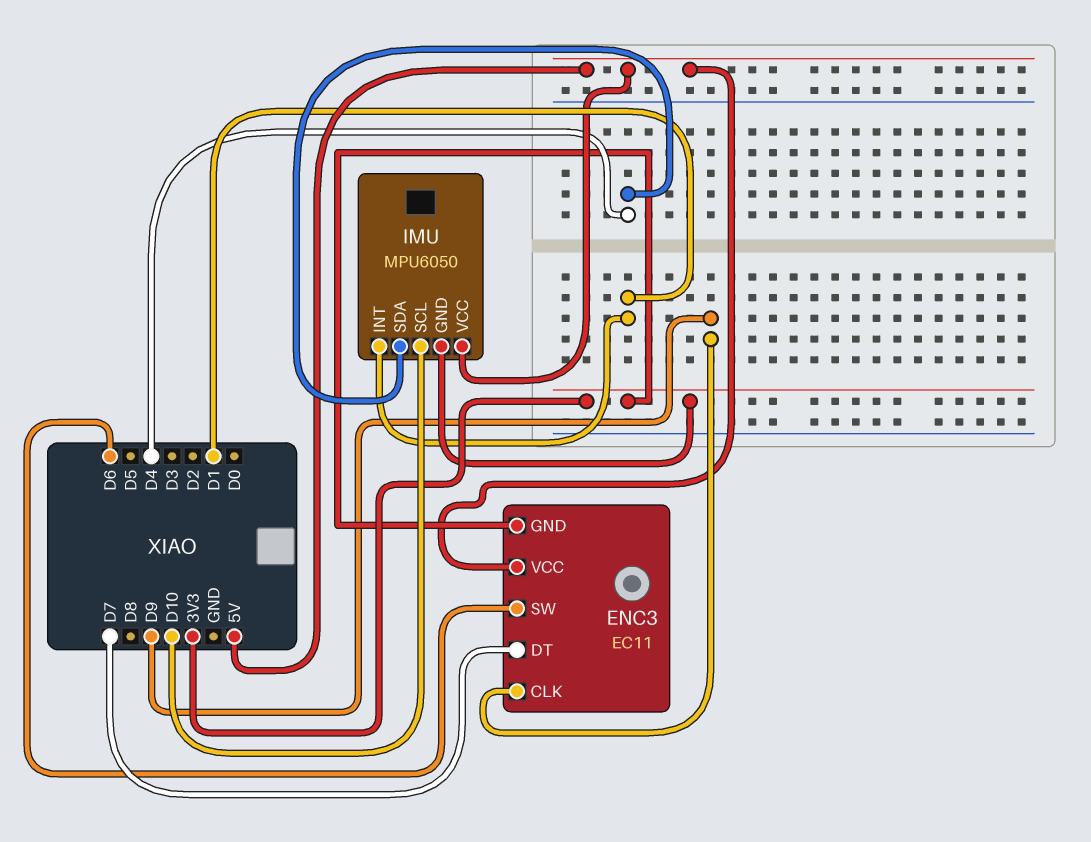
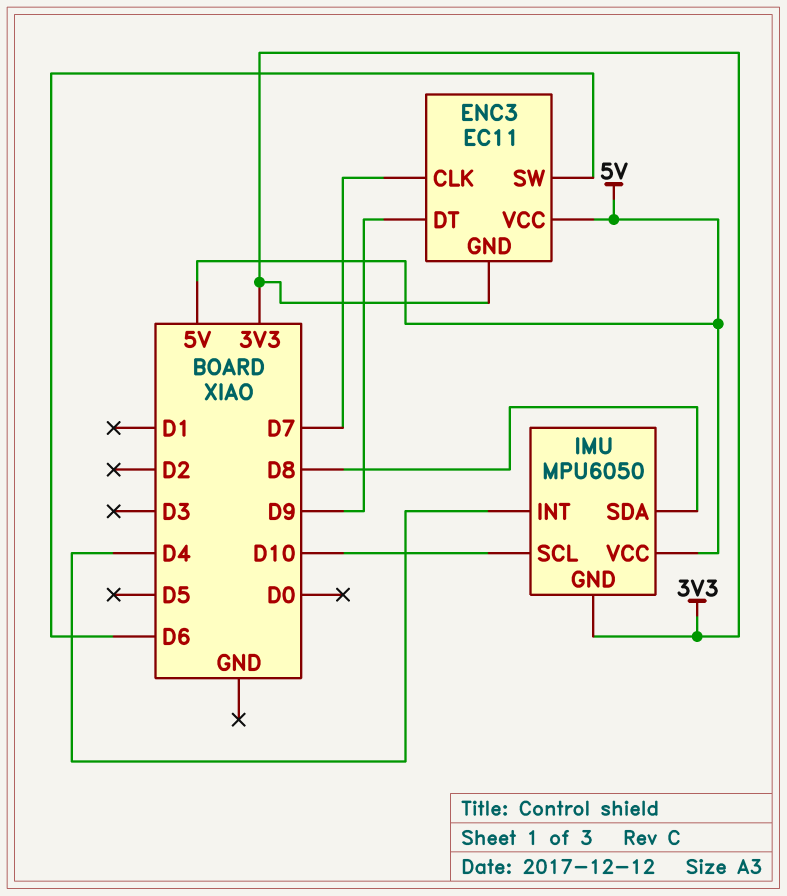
ENC3 pin CLK: D9 -> D7
ENC3 pin DT: D7 -> D9
IMU pin INT: D1 -> D4
IMU pin SDA: D4 -> D8

